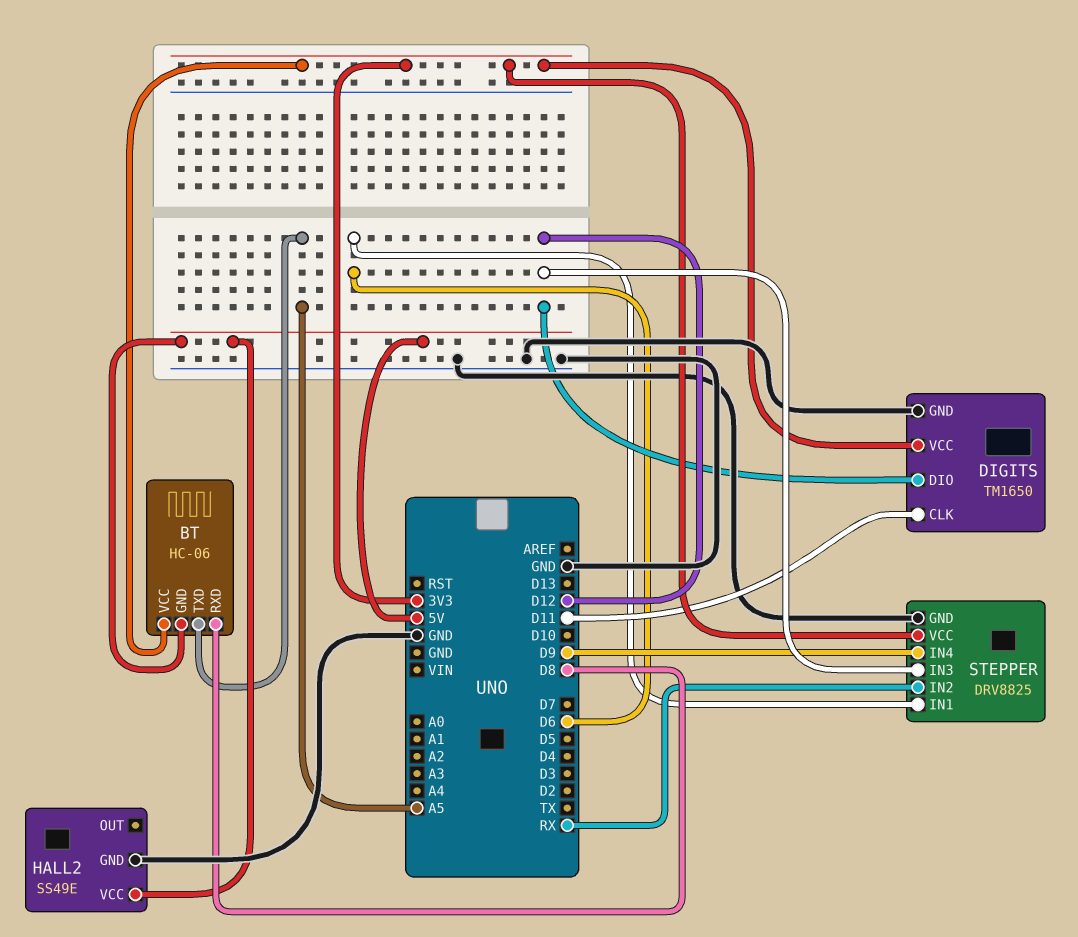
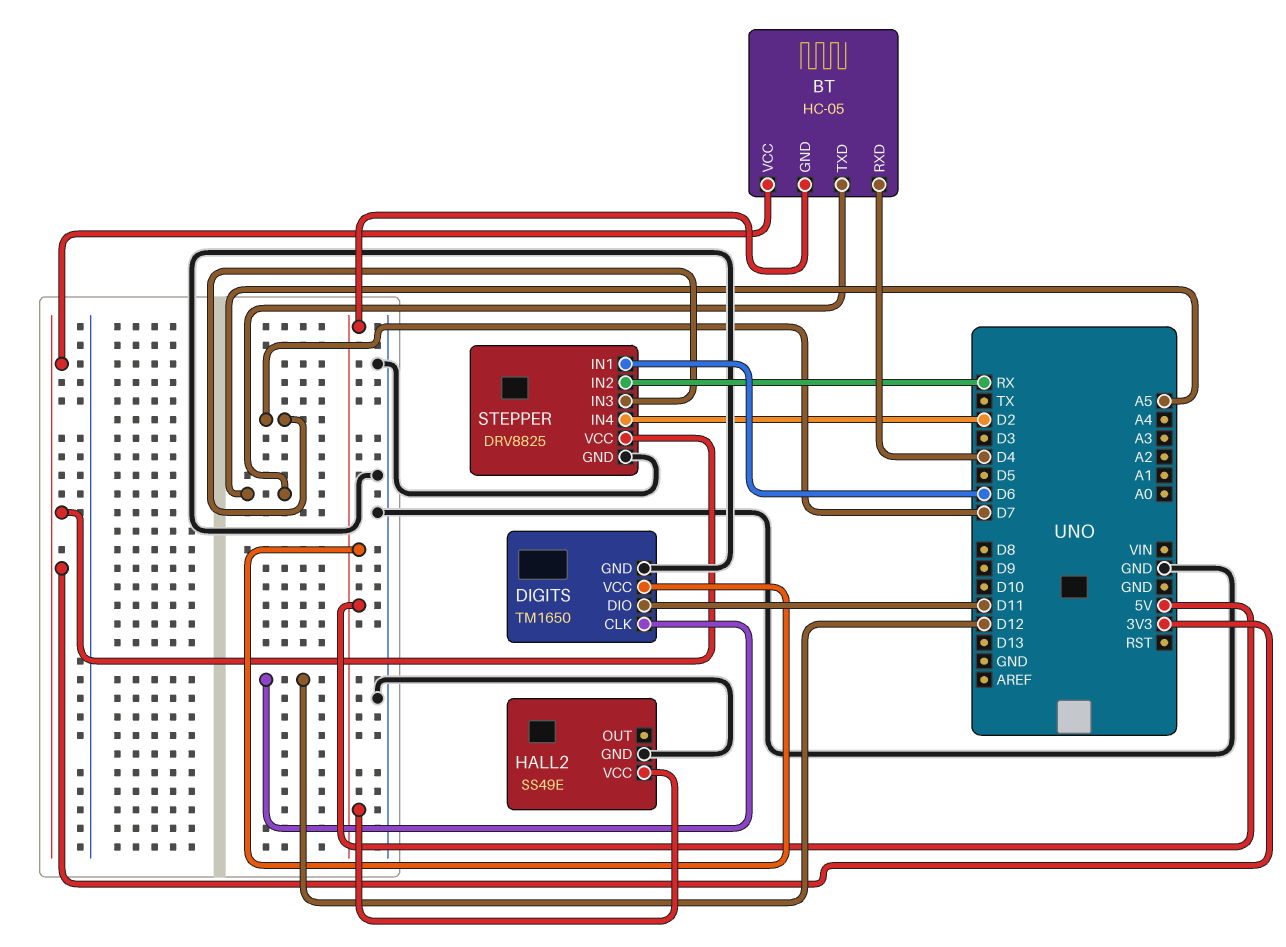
BT: HC-06 -> HC-05
BT pin RXD: D8 -> D4
DIGITS pin CLK: D11 -> D12
DIGITS pin DIO: D12 -> D11
DIGITS pin VCC: 3V3 -> 5V
STEPPER pin IN3: D12 -> D7
STEPPER pin IN4: D9 -> D2

